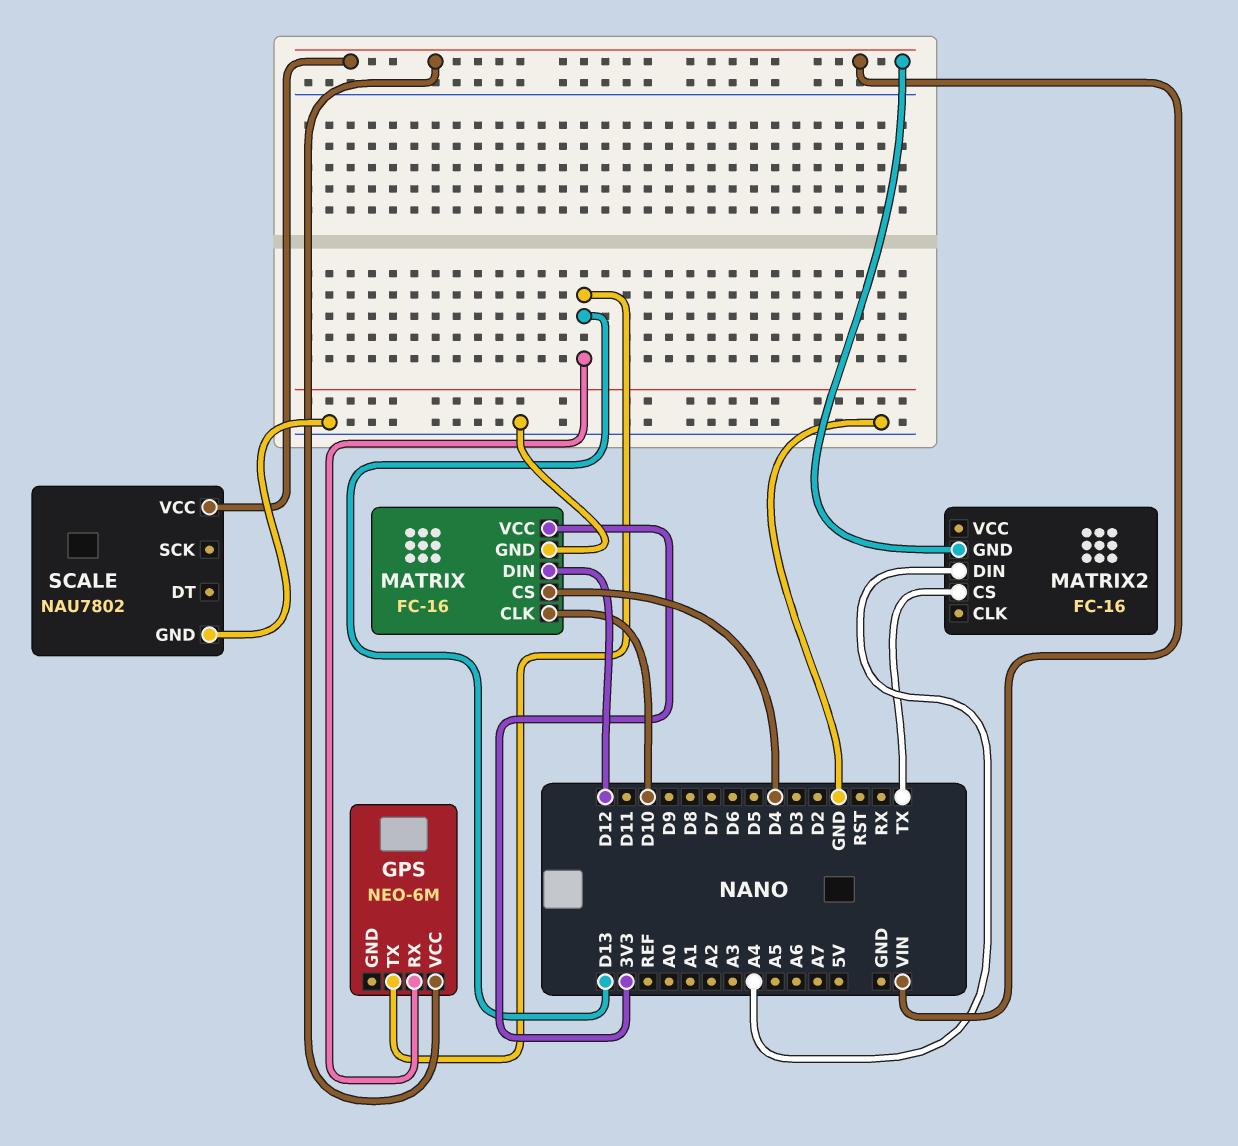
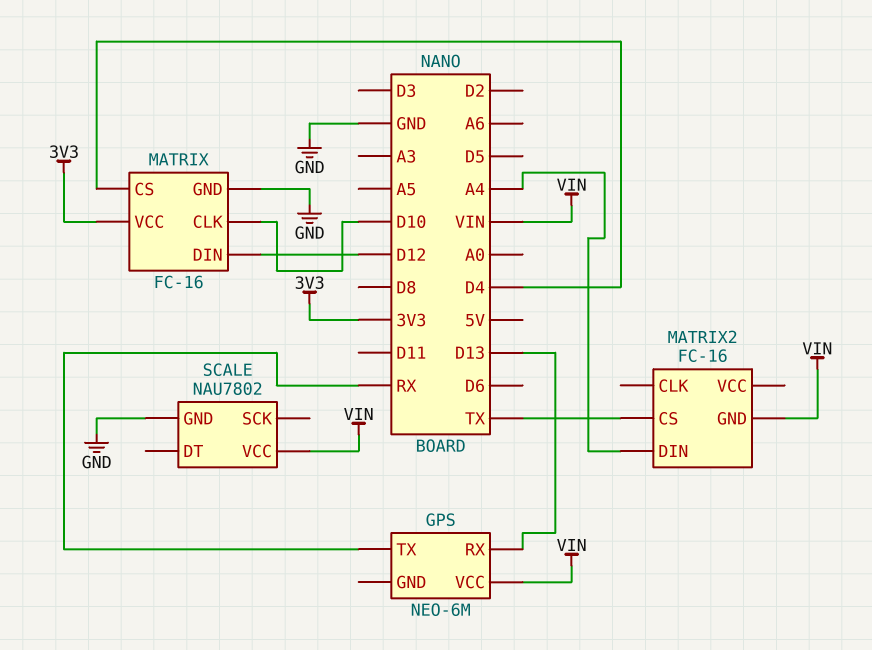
GPS pin TX: D13 -> RX

